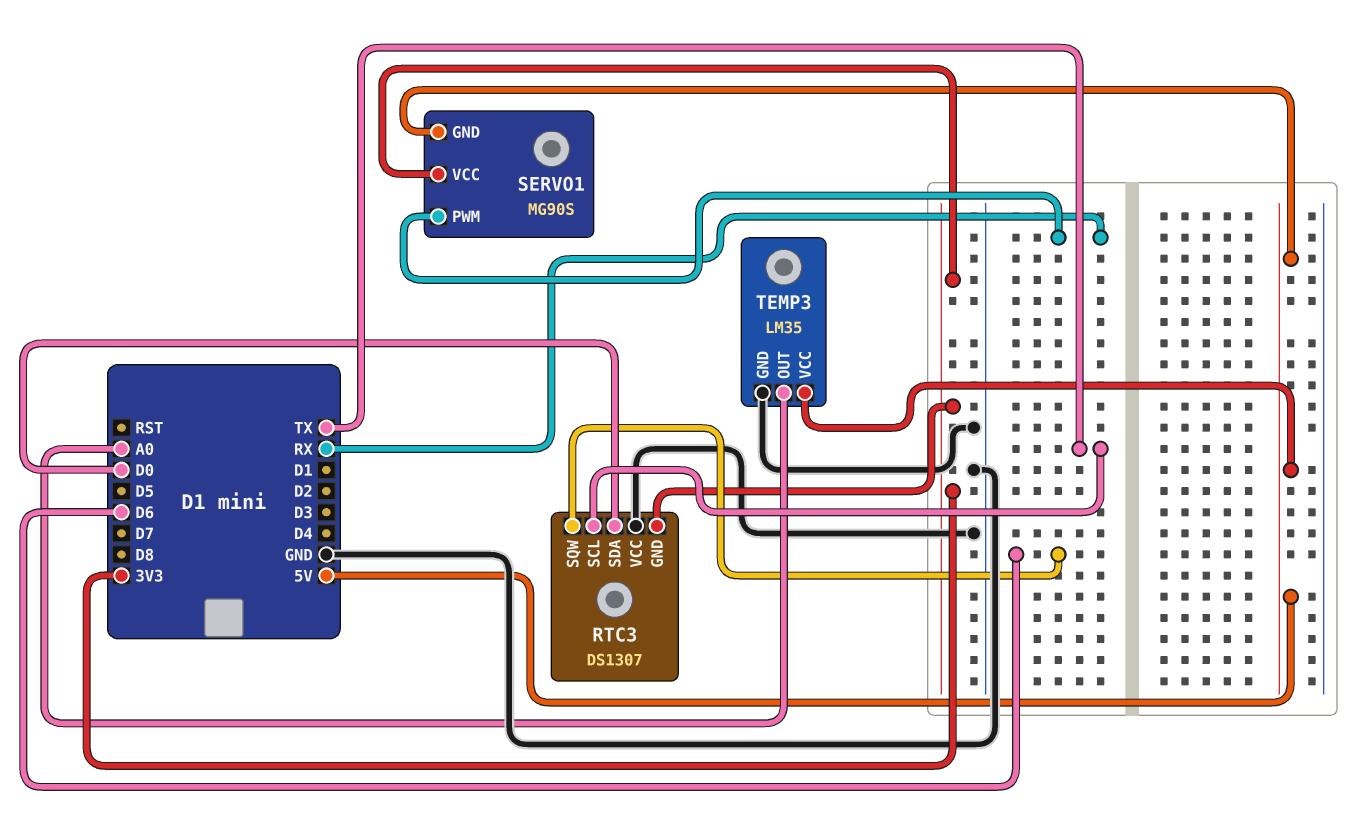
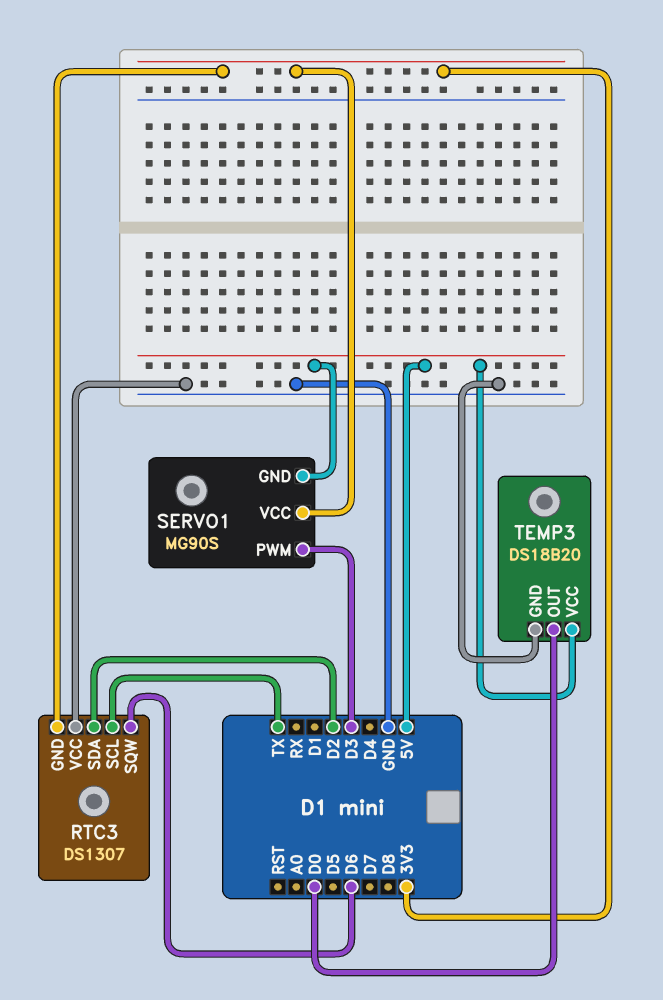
RTC3 pin SDA: D0 -> D2
SERVO1 pin PWM: RX -> D3
TEMP3: LM35 -> DS18B20
TEMP3 pin OUT: A0 -> D0

